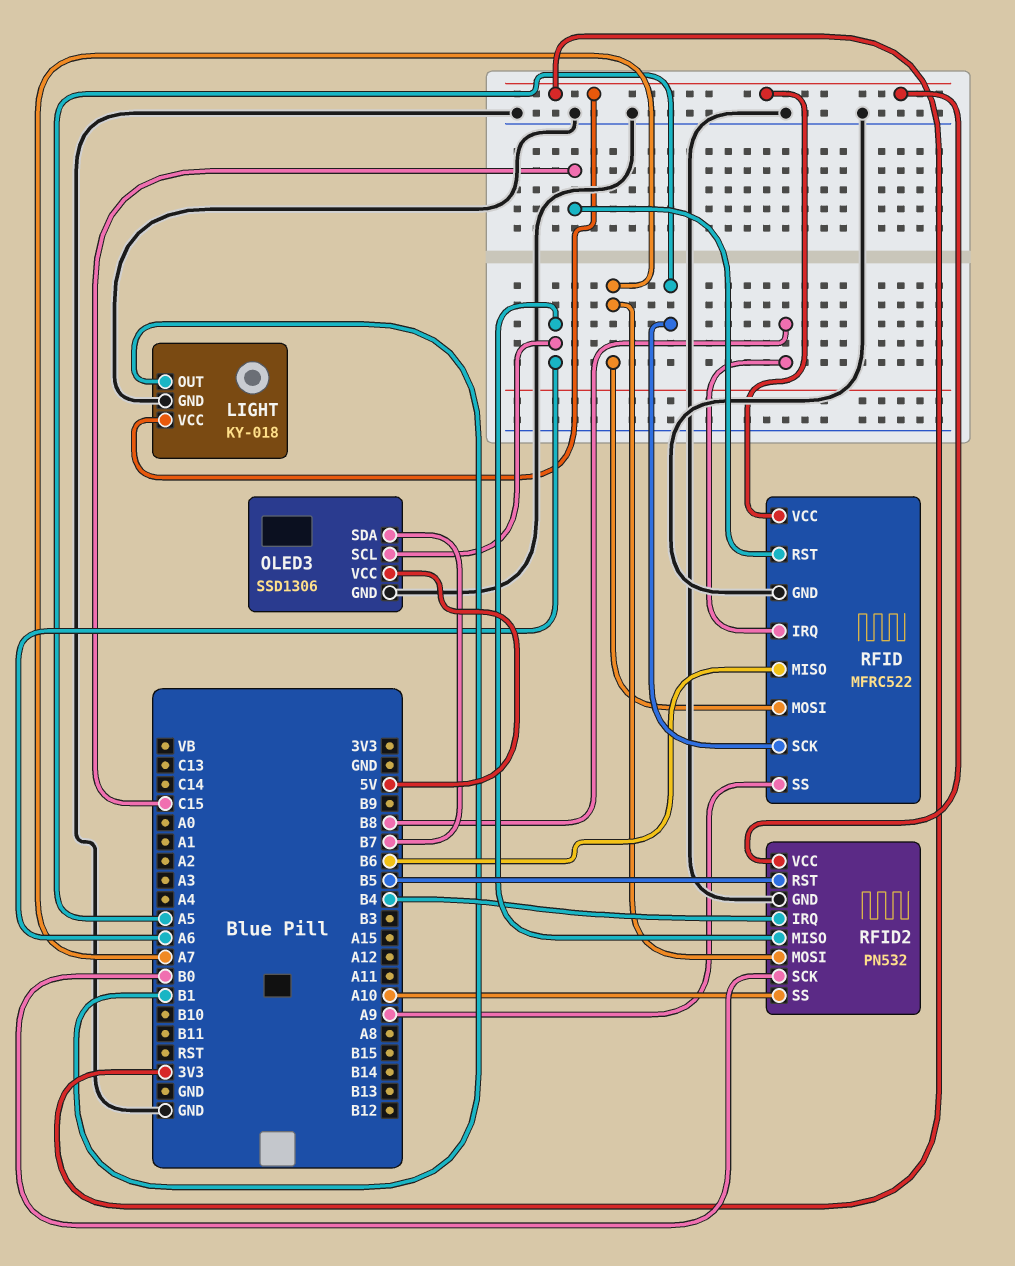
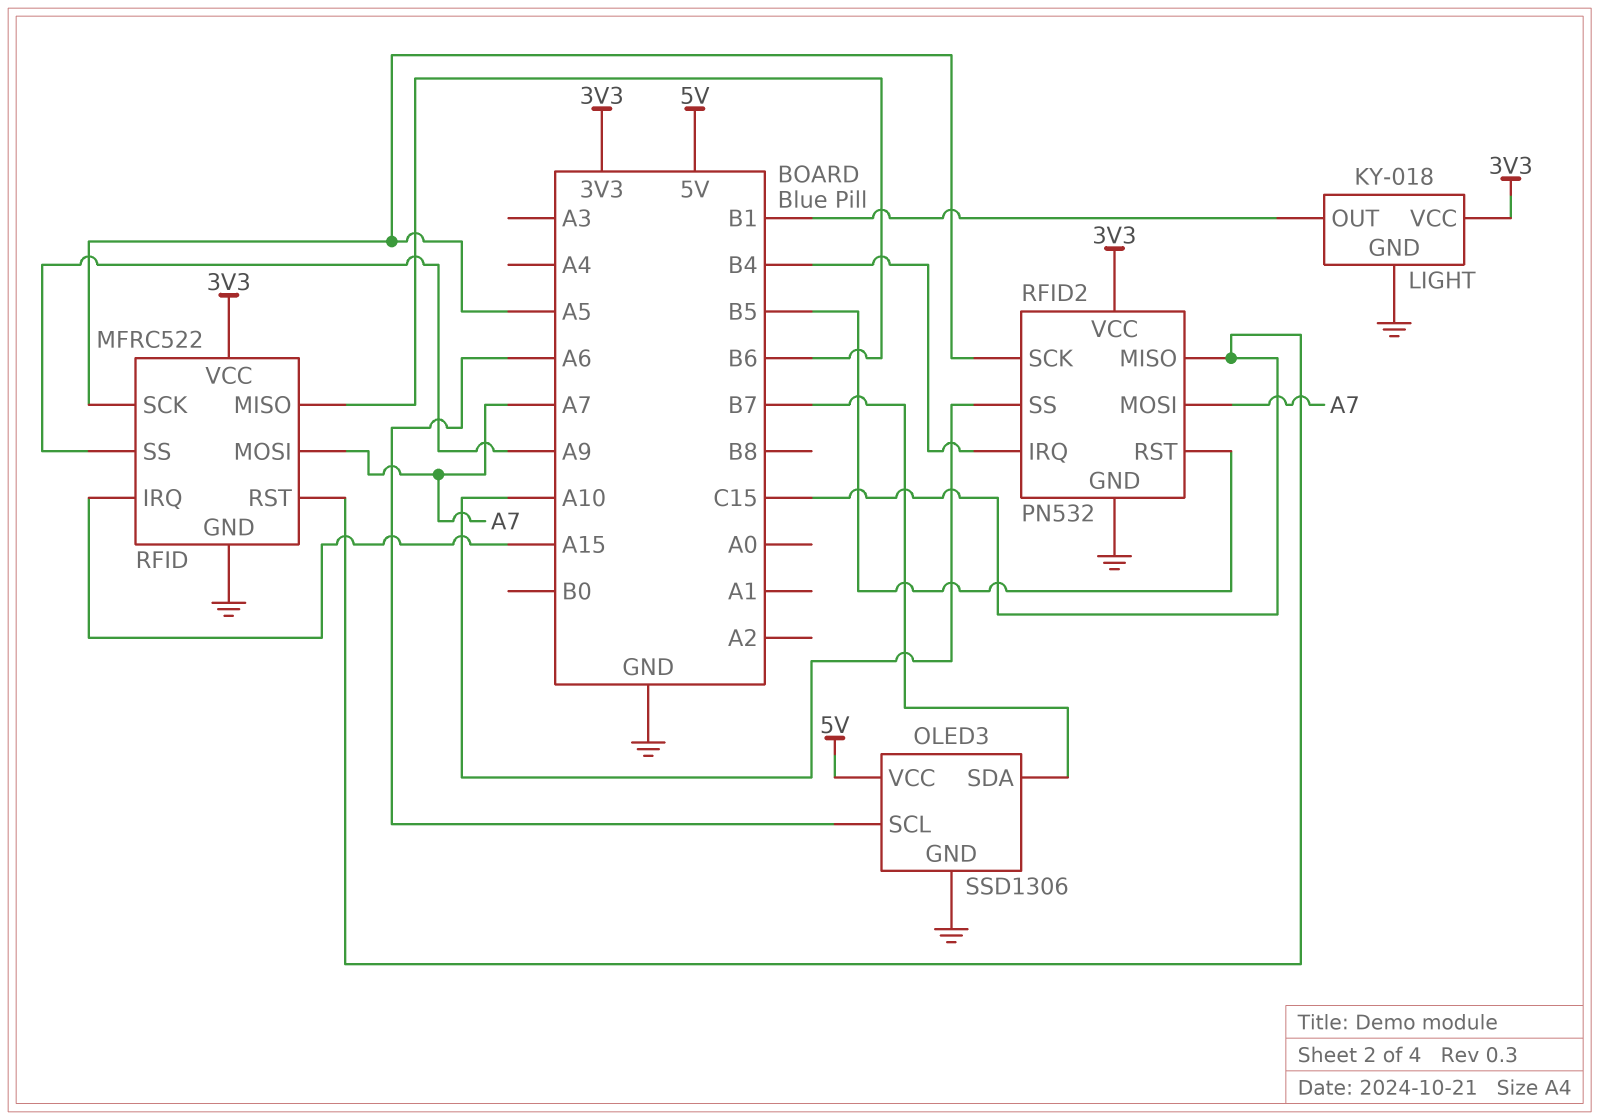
RFID pin IRQ: B8 -> A15
RFID2 pin MISO: A6 -> C15
RFID2 pin SCK: B0 -> A5

